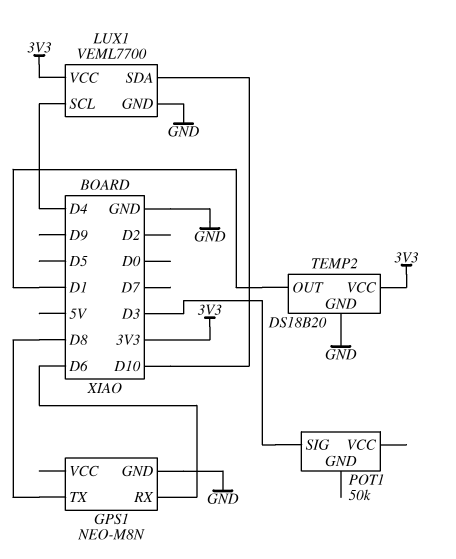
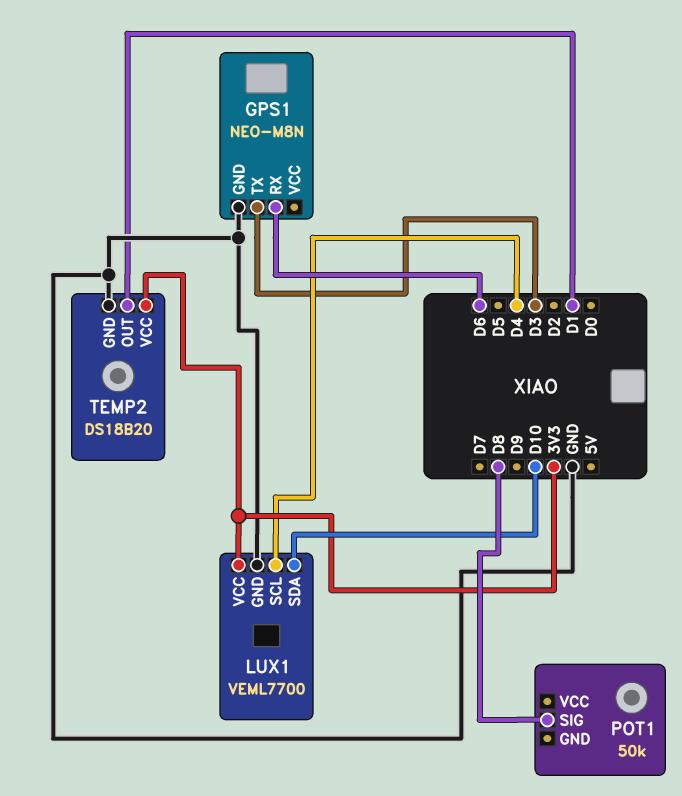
GPS1 pin TX: D8 -> D3
POT1 pin SIG: D3 -> D8

